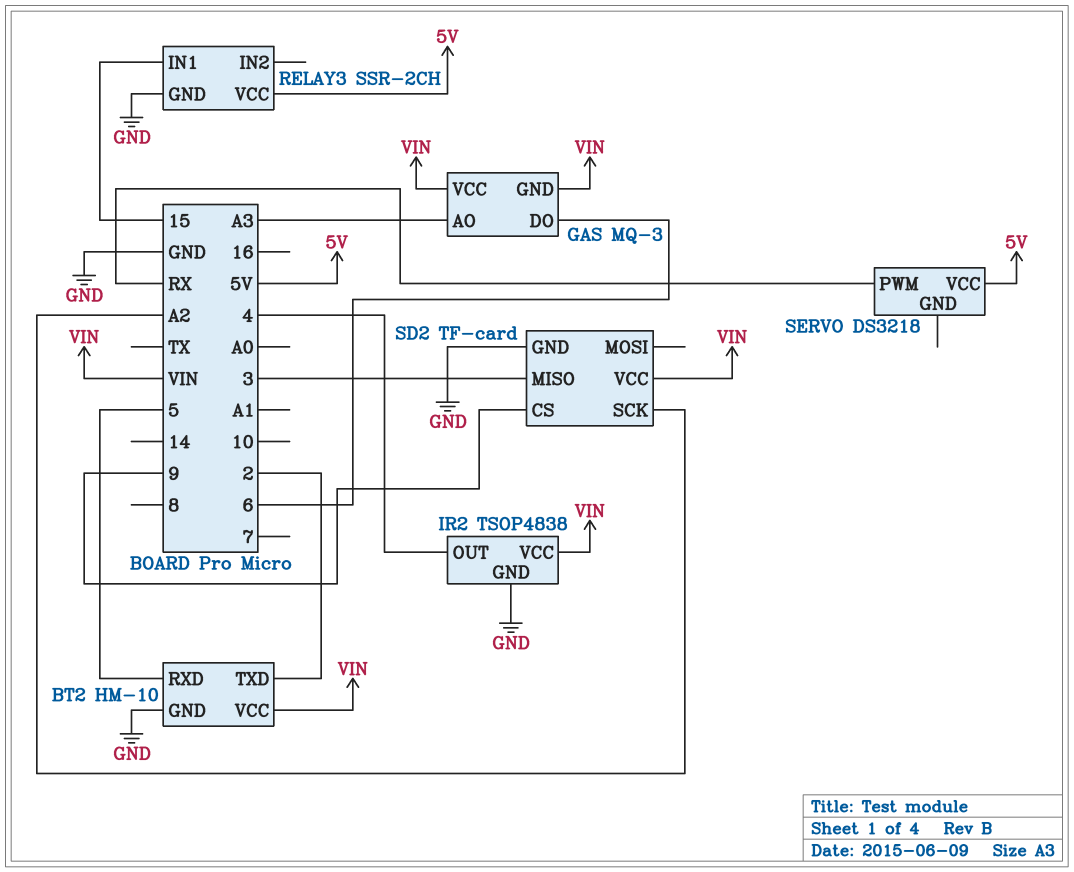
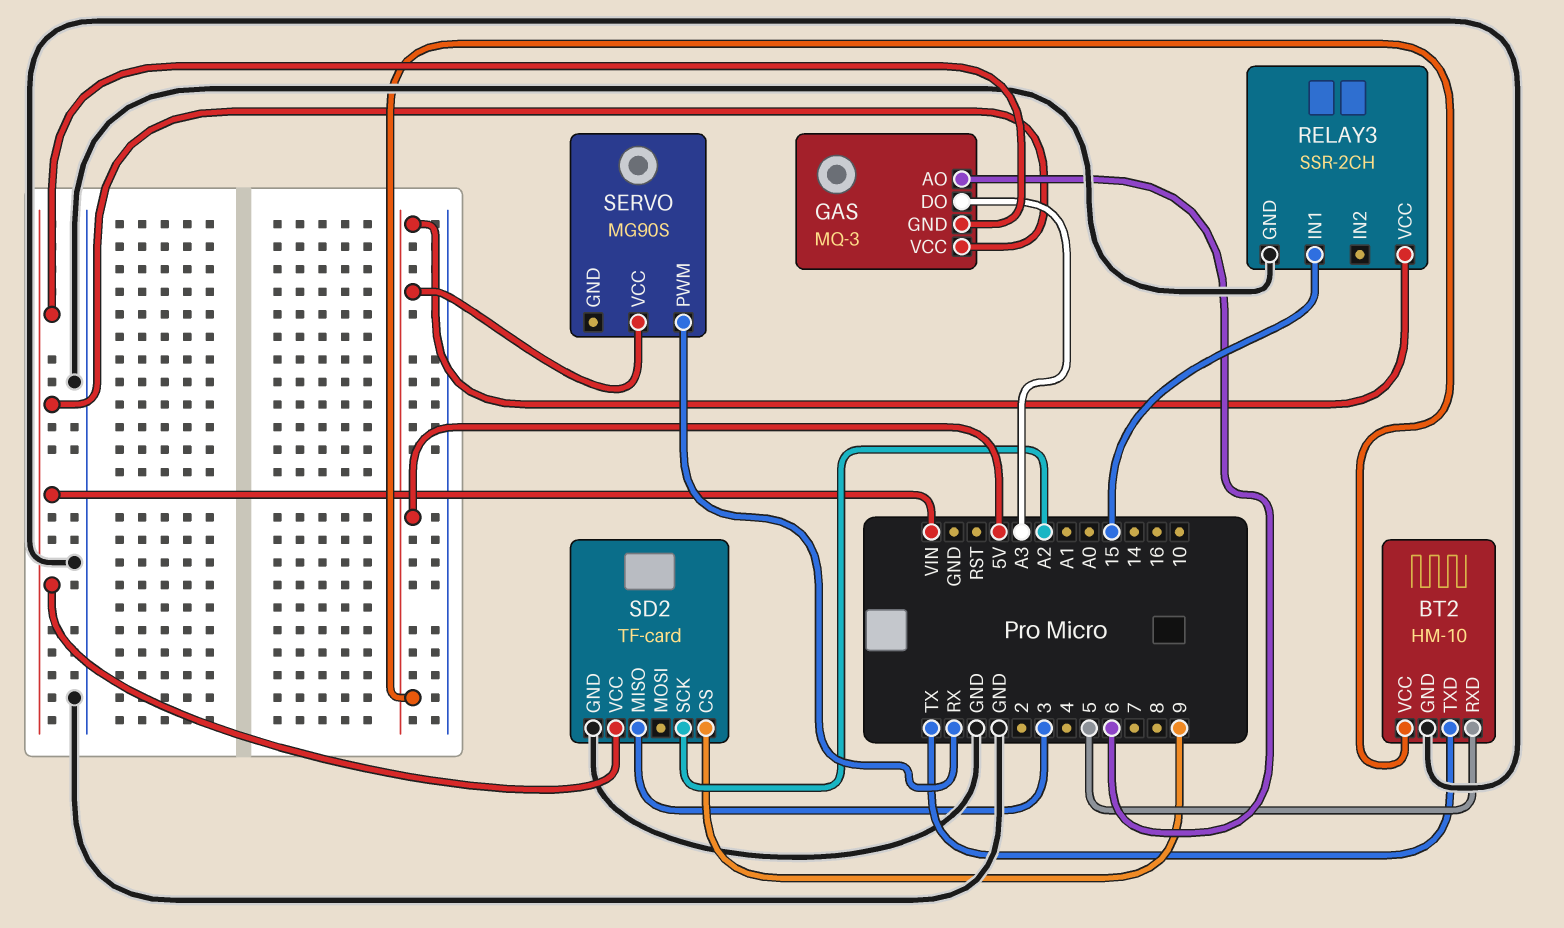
BT2 pin TXD: 2 -> TX
BT2 pin VCC: VIN -> 5V
GAS pin AO: A3 -> 6
GAS pin DO: 6 -> A3
IR2: TSOP4838 -> none
IR2 pin GND: GND -> none
IR2 pin OUT: 4 -> none
IR2 pin VCC: VIN -> none
SERVO: DS3218 -> MG90S

